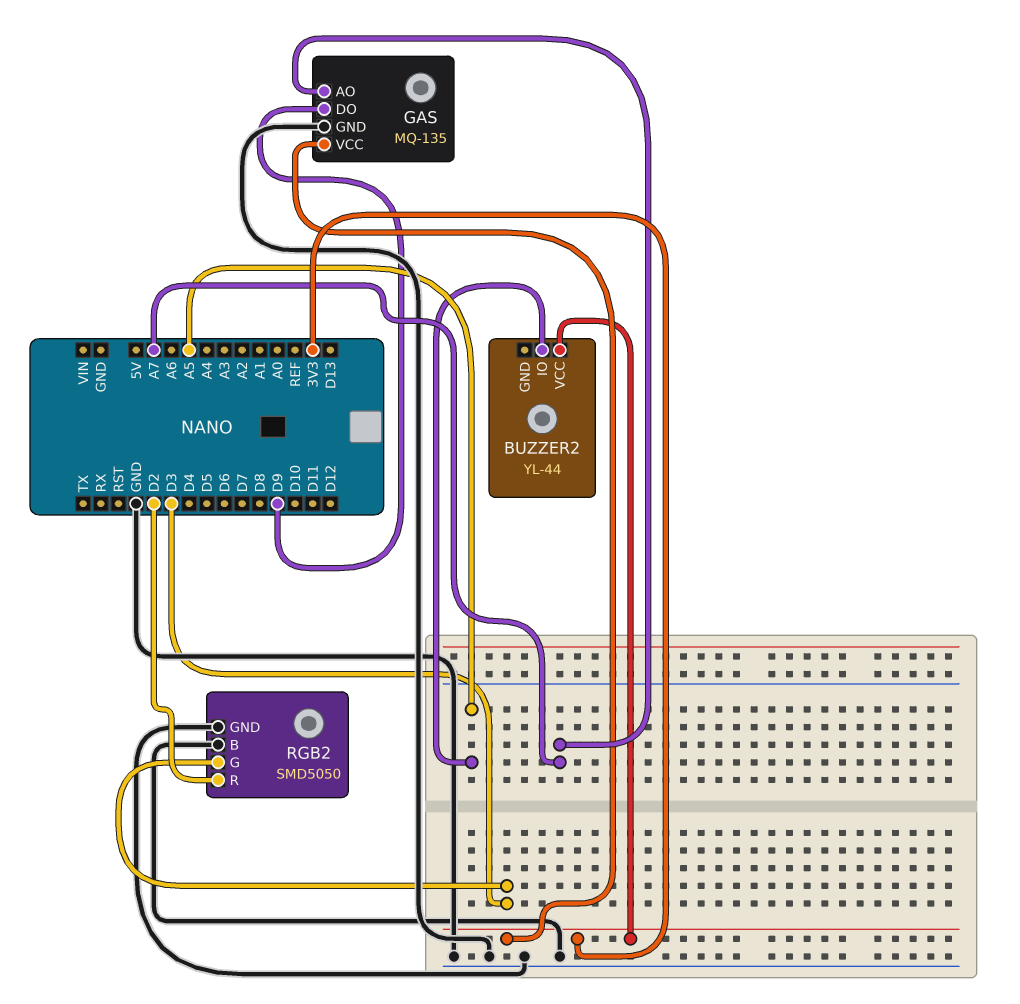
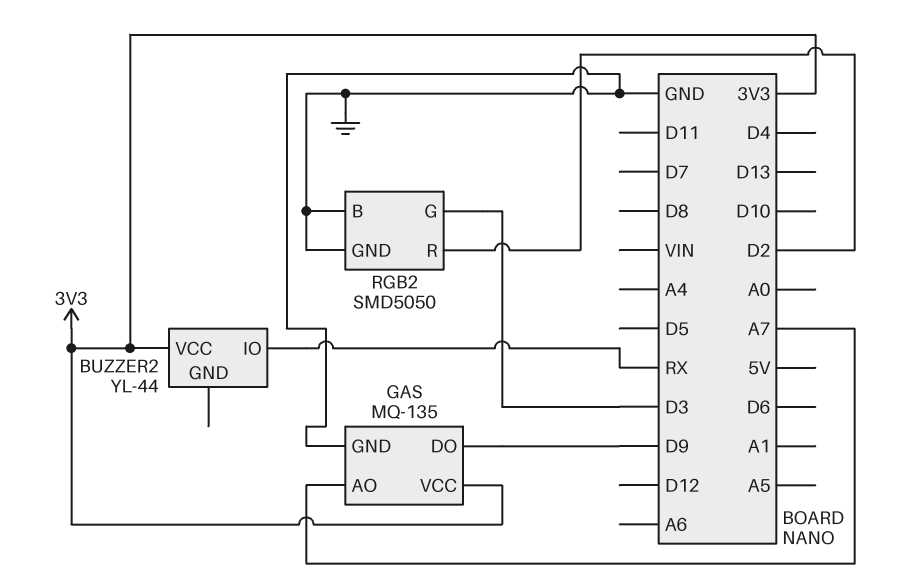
BUZZER2 pin IO: A5 -> RX

